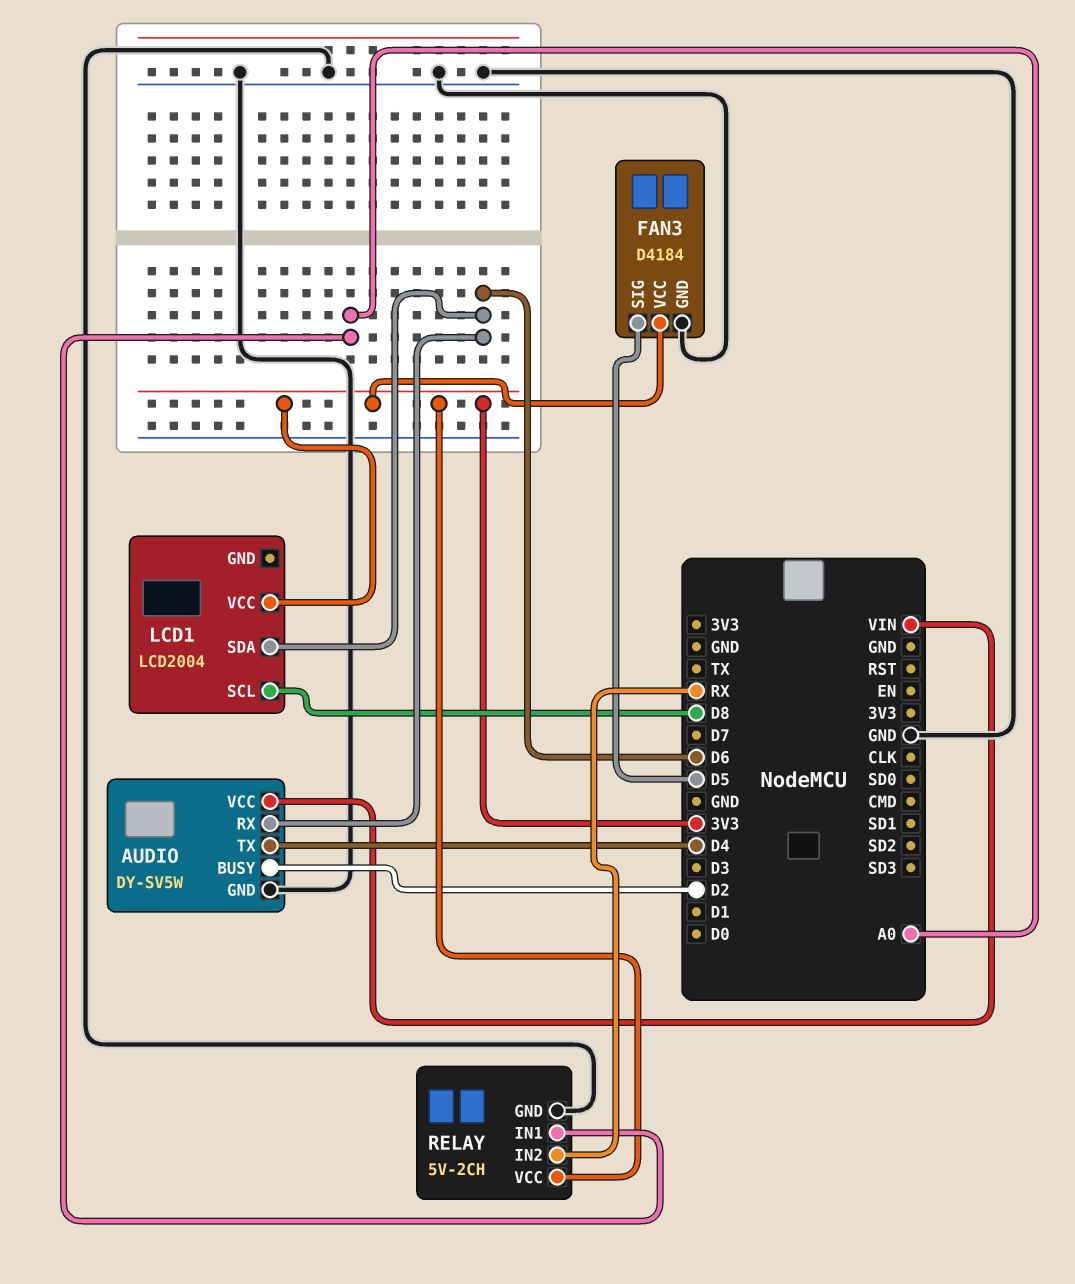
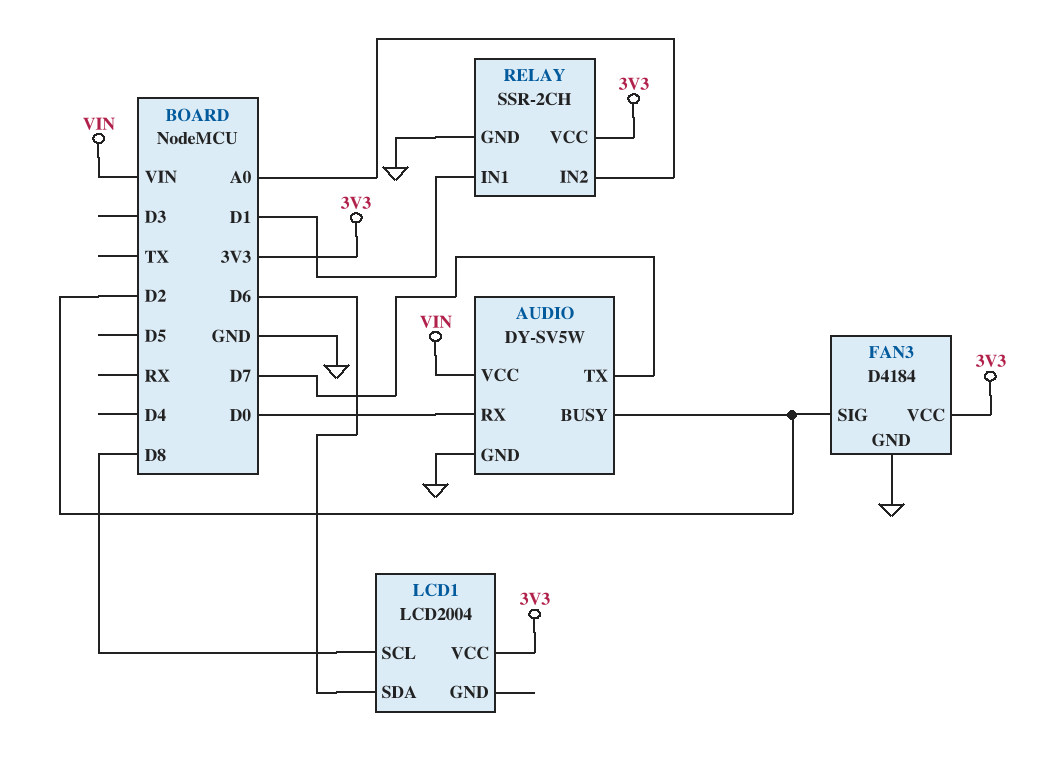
AUDIO pin RX: D6 -> D0
AUDIO pin TX: D4 -> D7
FAN3 pin SIG: D5 -> D2
RELAY: 5V-2CH -> SSR-2CH
RELAY pin IN1: A0 -> D1
RELAY pin IN2: RX -> A0

